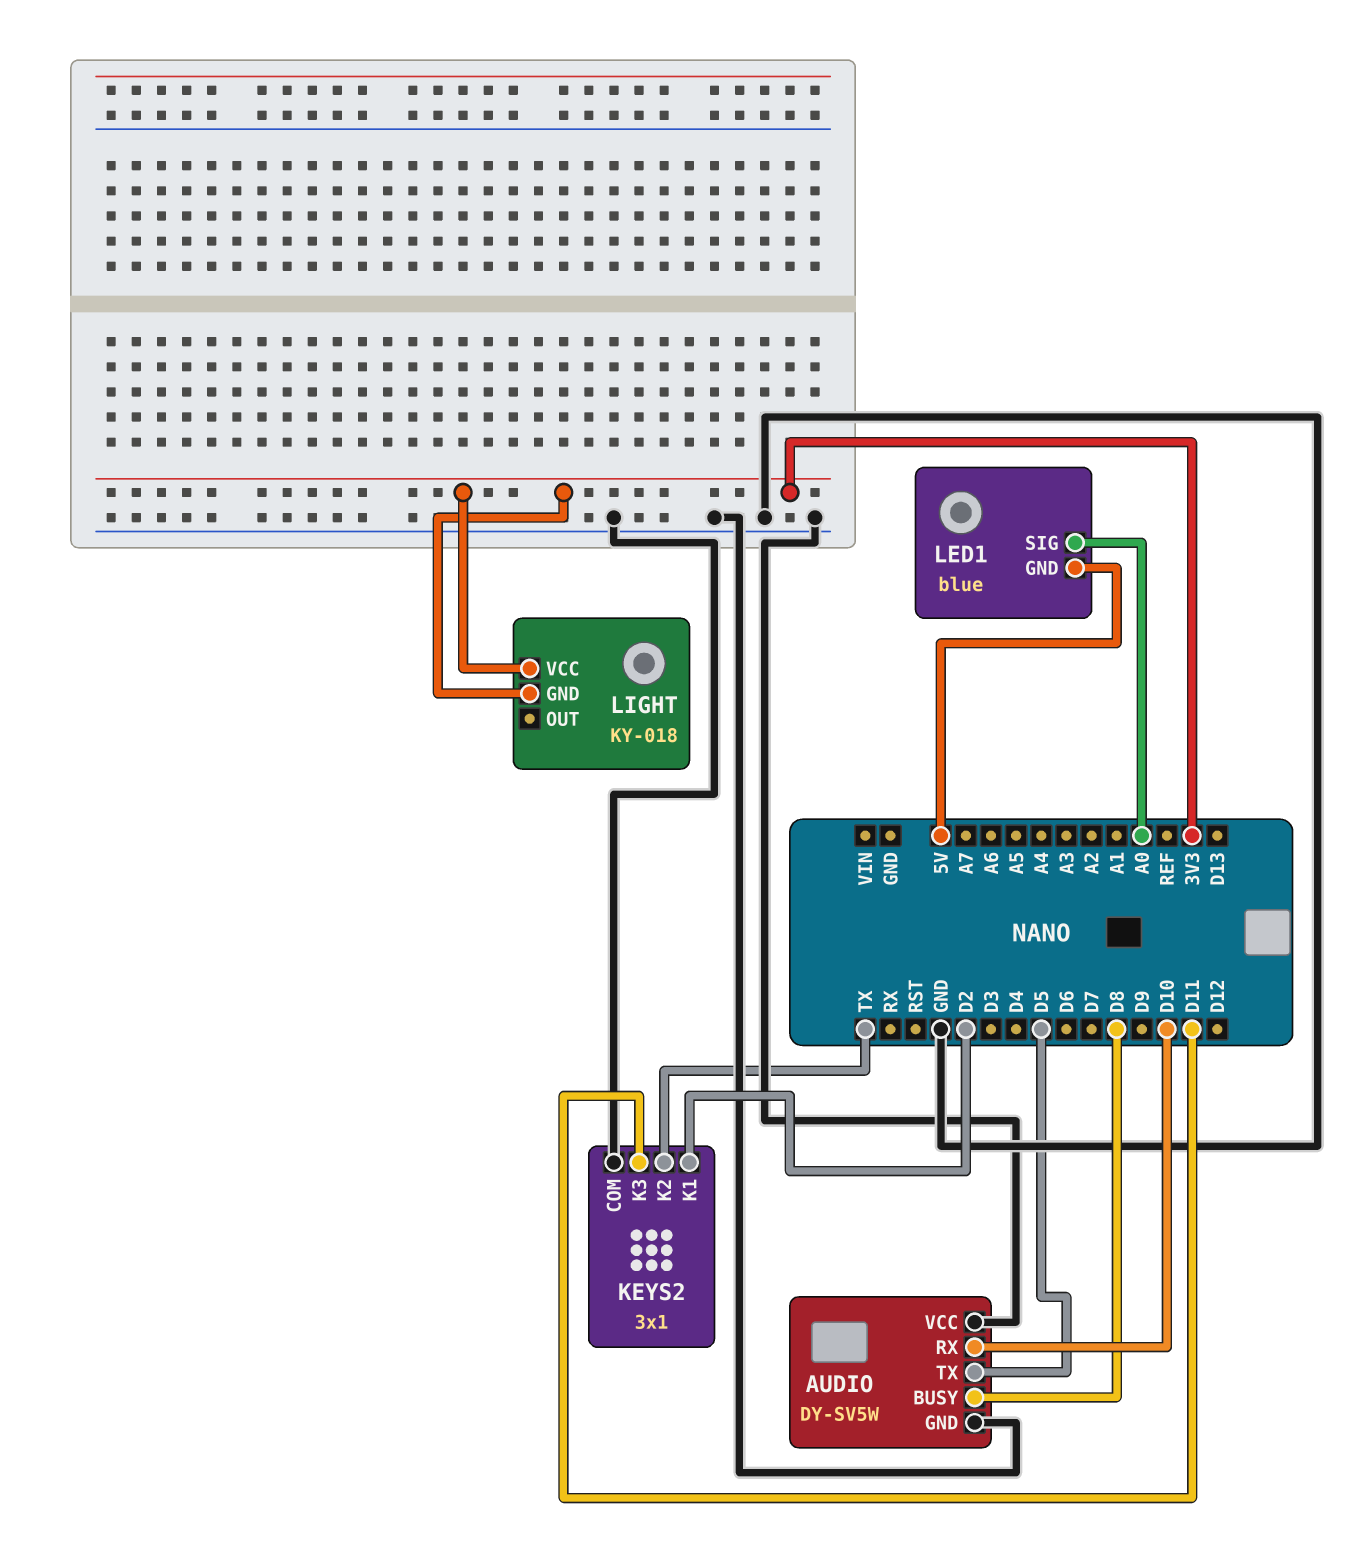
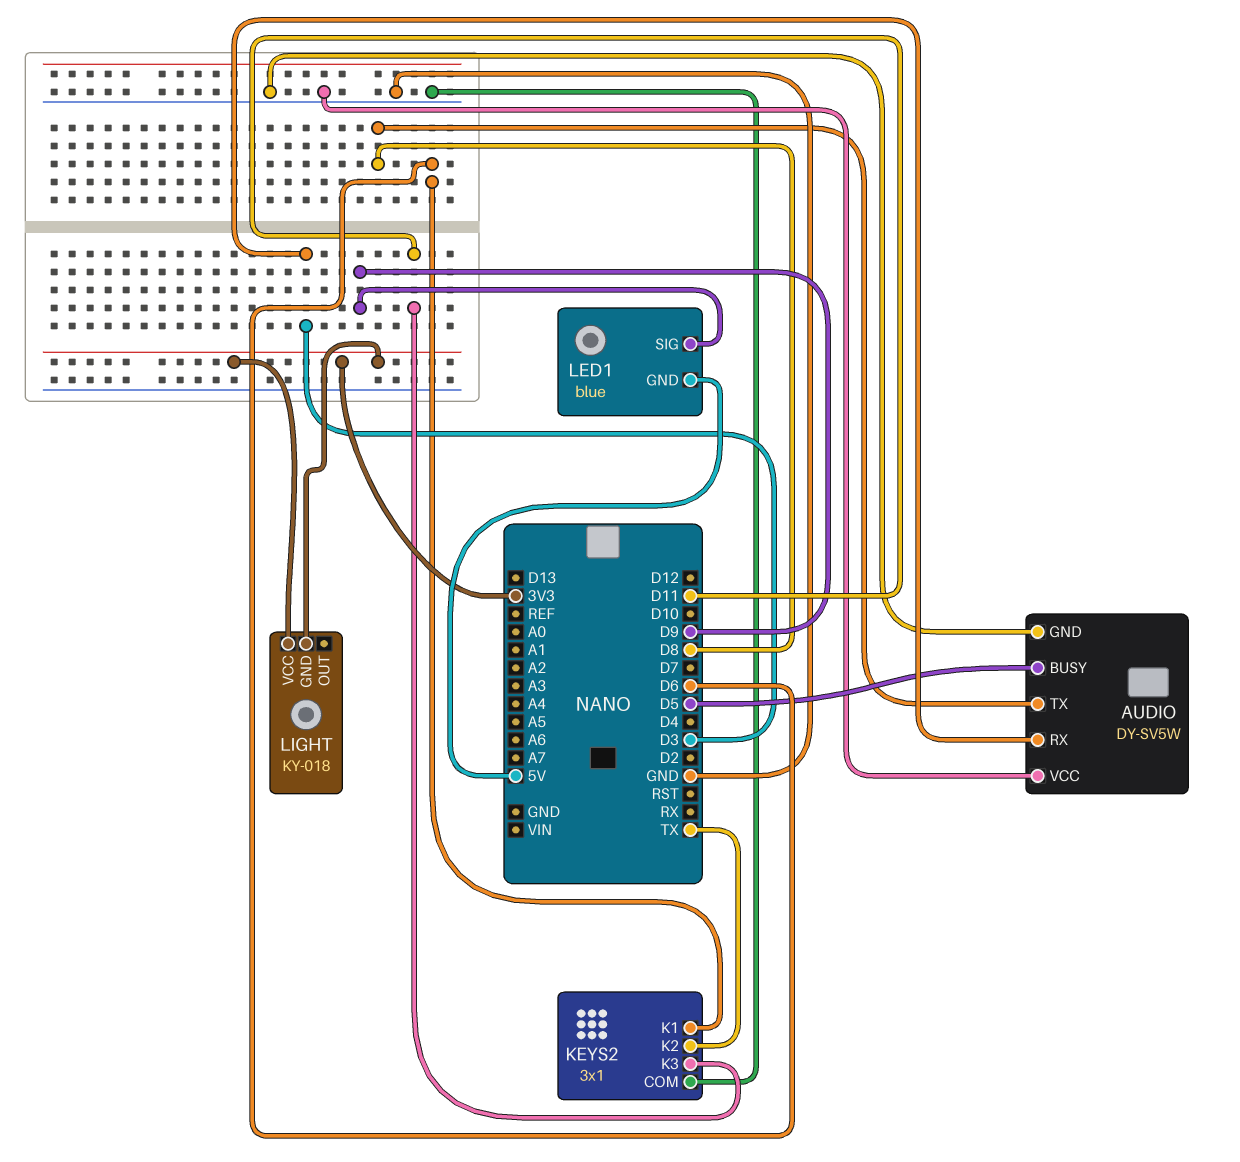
AUDIO pin BUSY: D8 -> D5
AUDIO pin RX: D10 -> D3
AUDIO pin TX: D5 -> D8
KEYS2 pin K1: D2 -> D6
LED1 pin SIG: A0 -> D9

